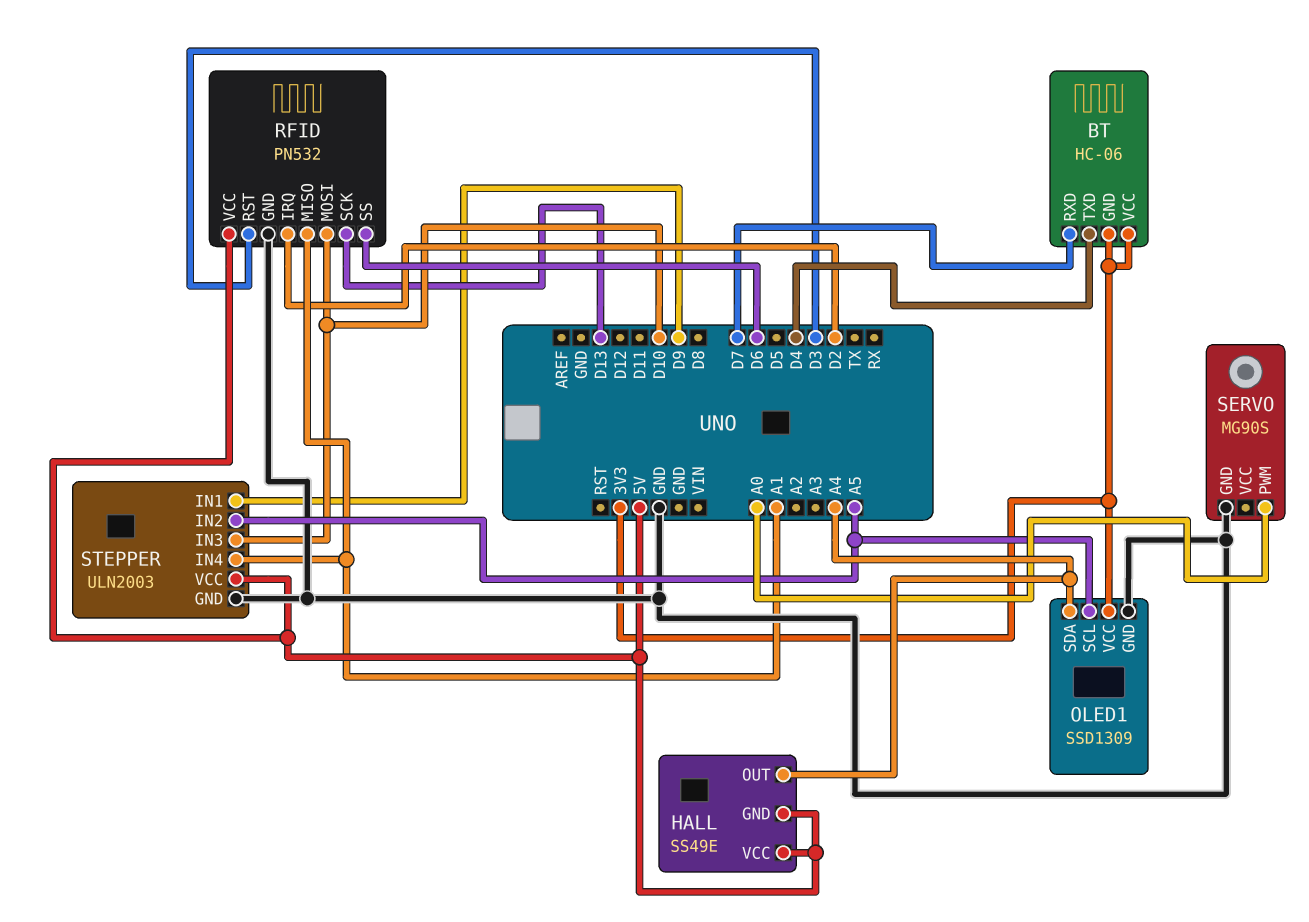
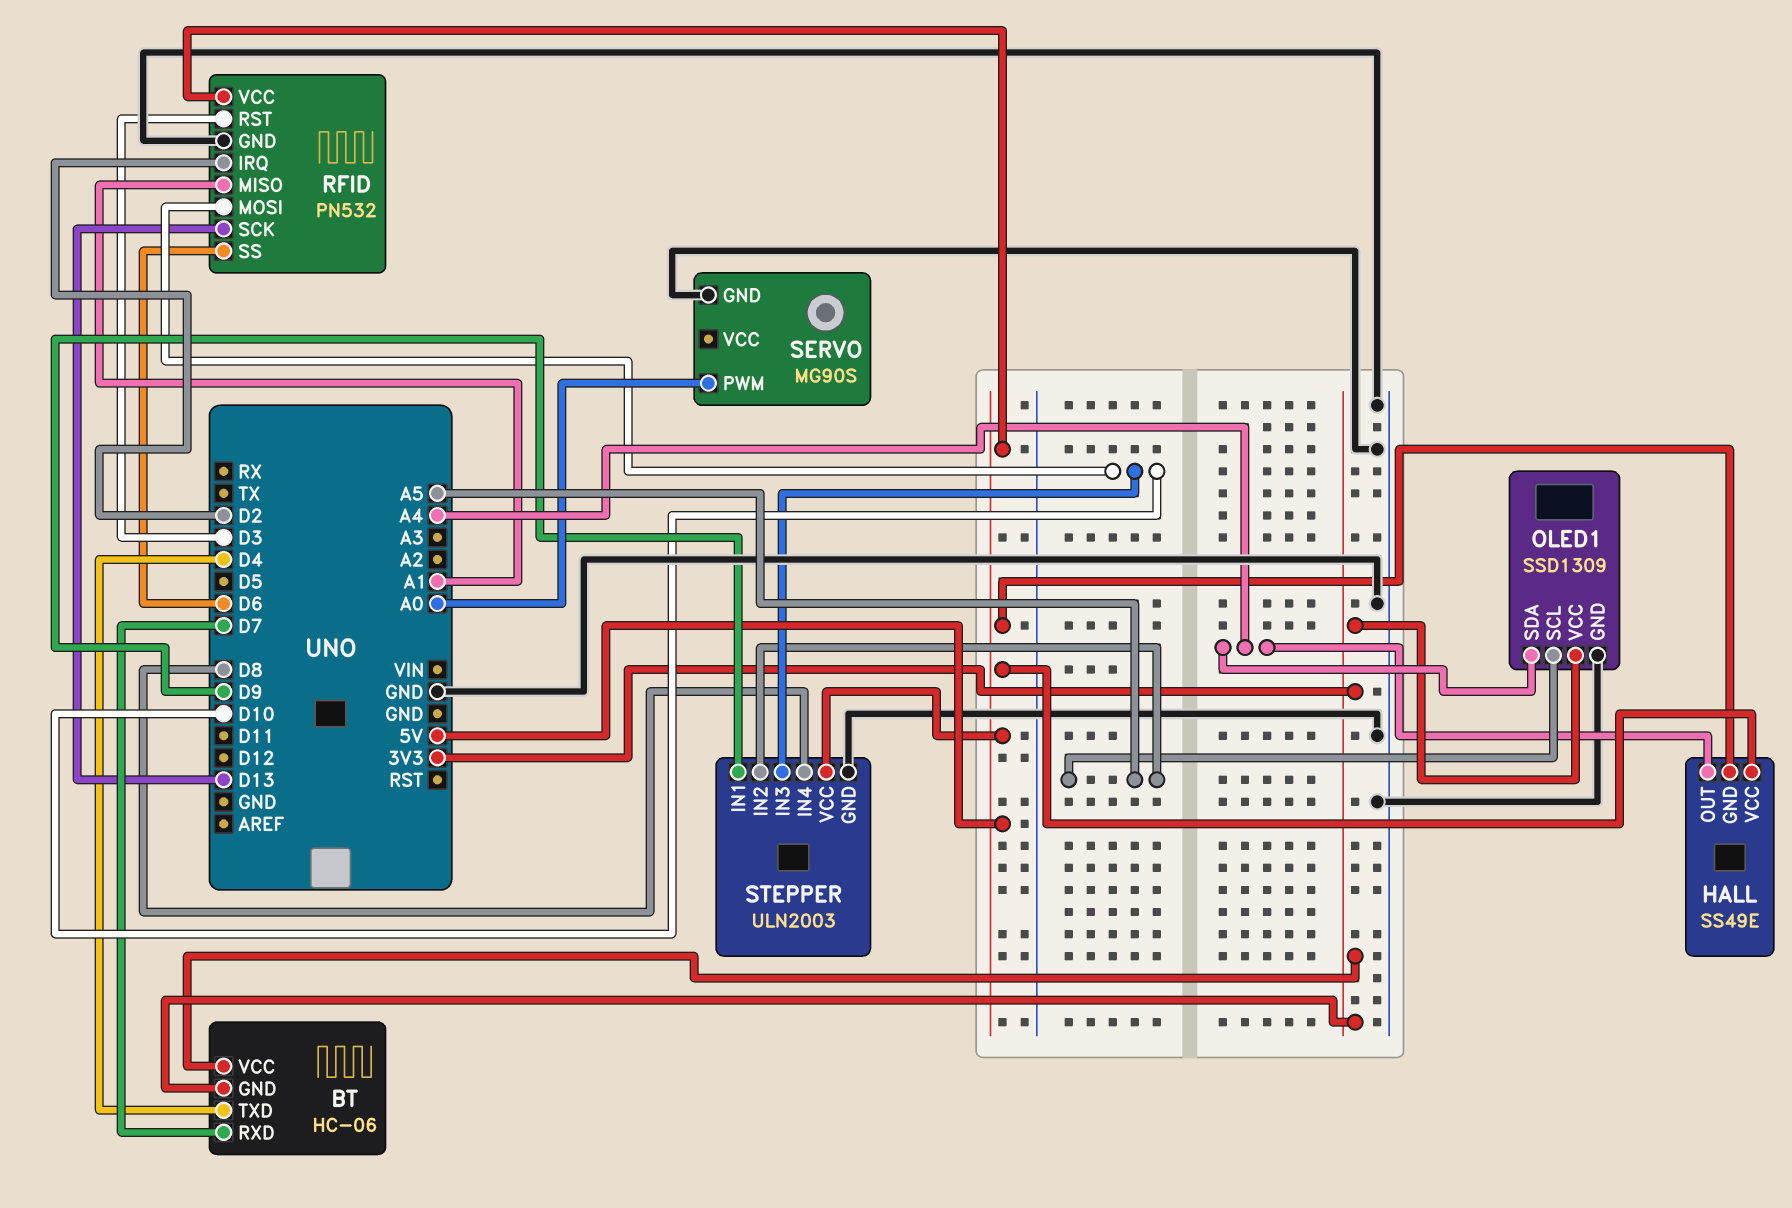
STEPPER pin IN4: A1 -> D8

